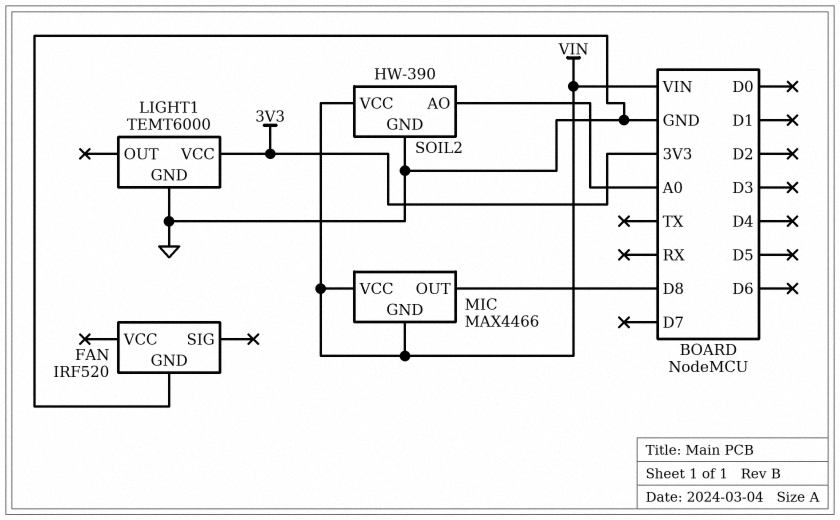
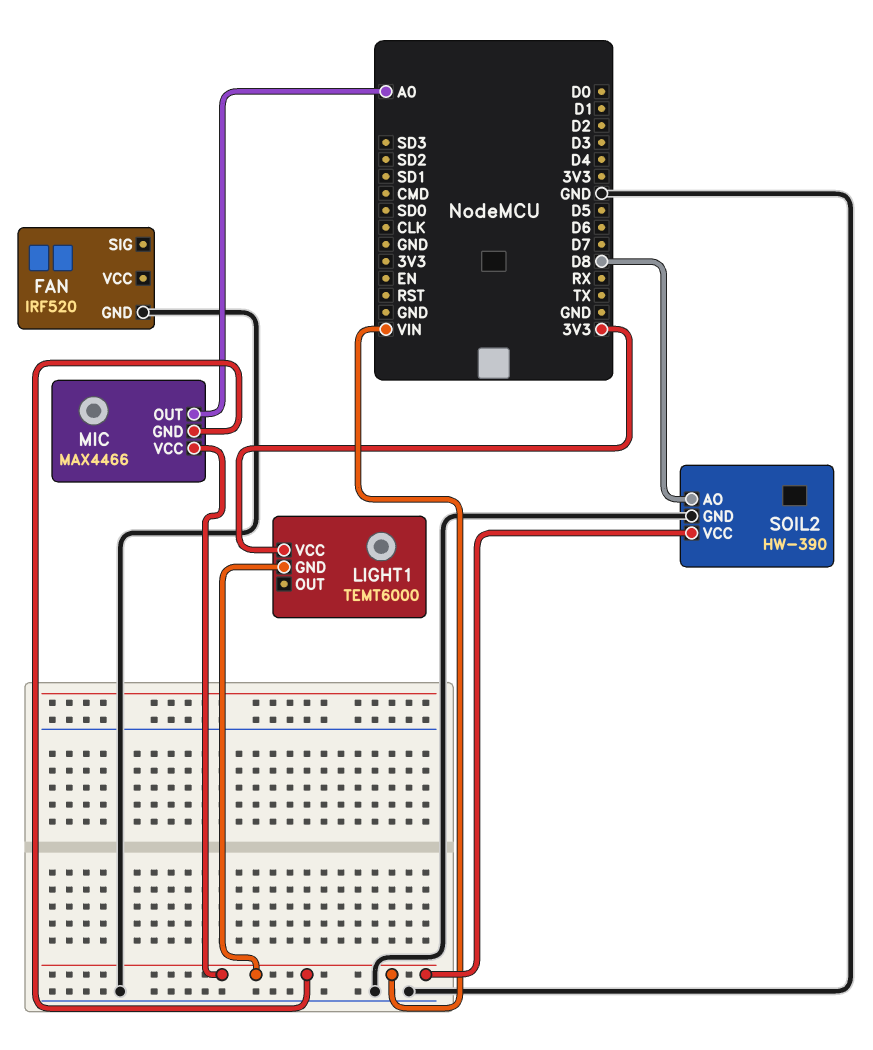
LIGHT1 pin GND: GND -> VIN
MIC pin OUT: D8 -> A0
SOIL2 pin AO: A0 -> D8

